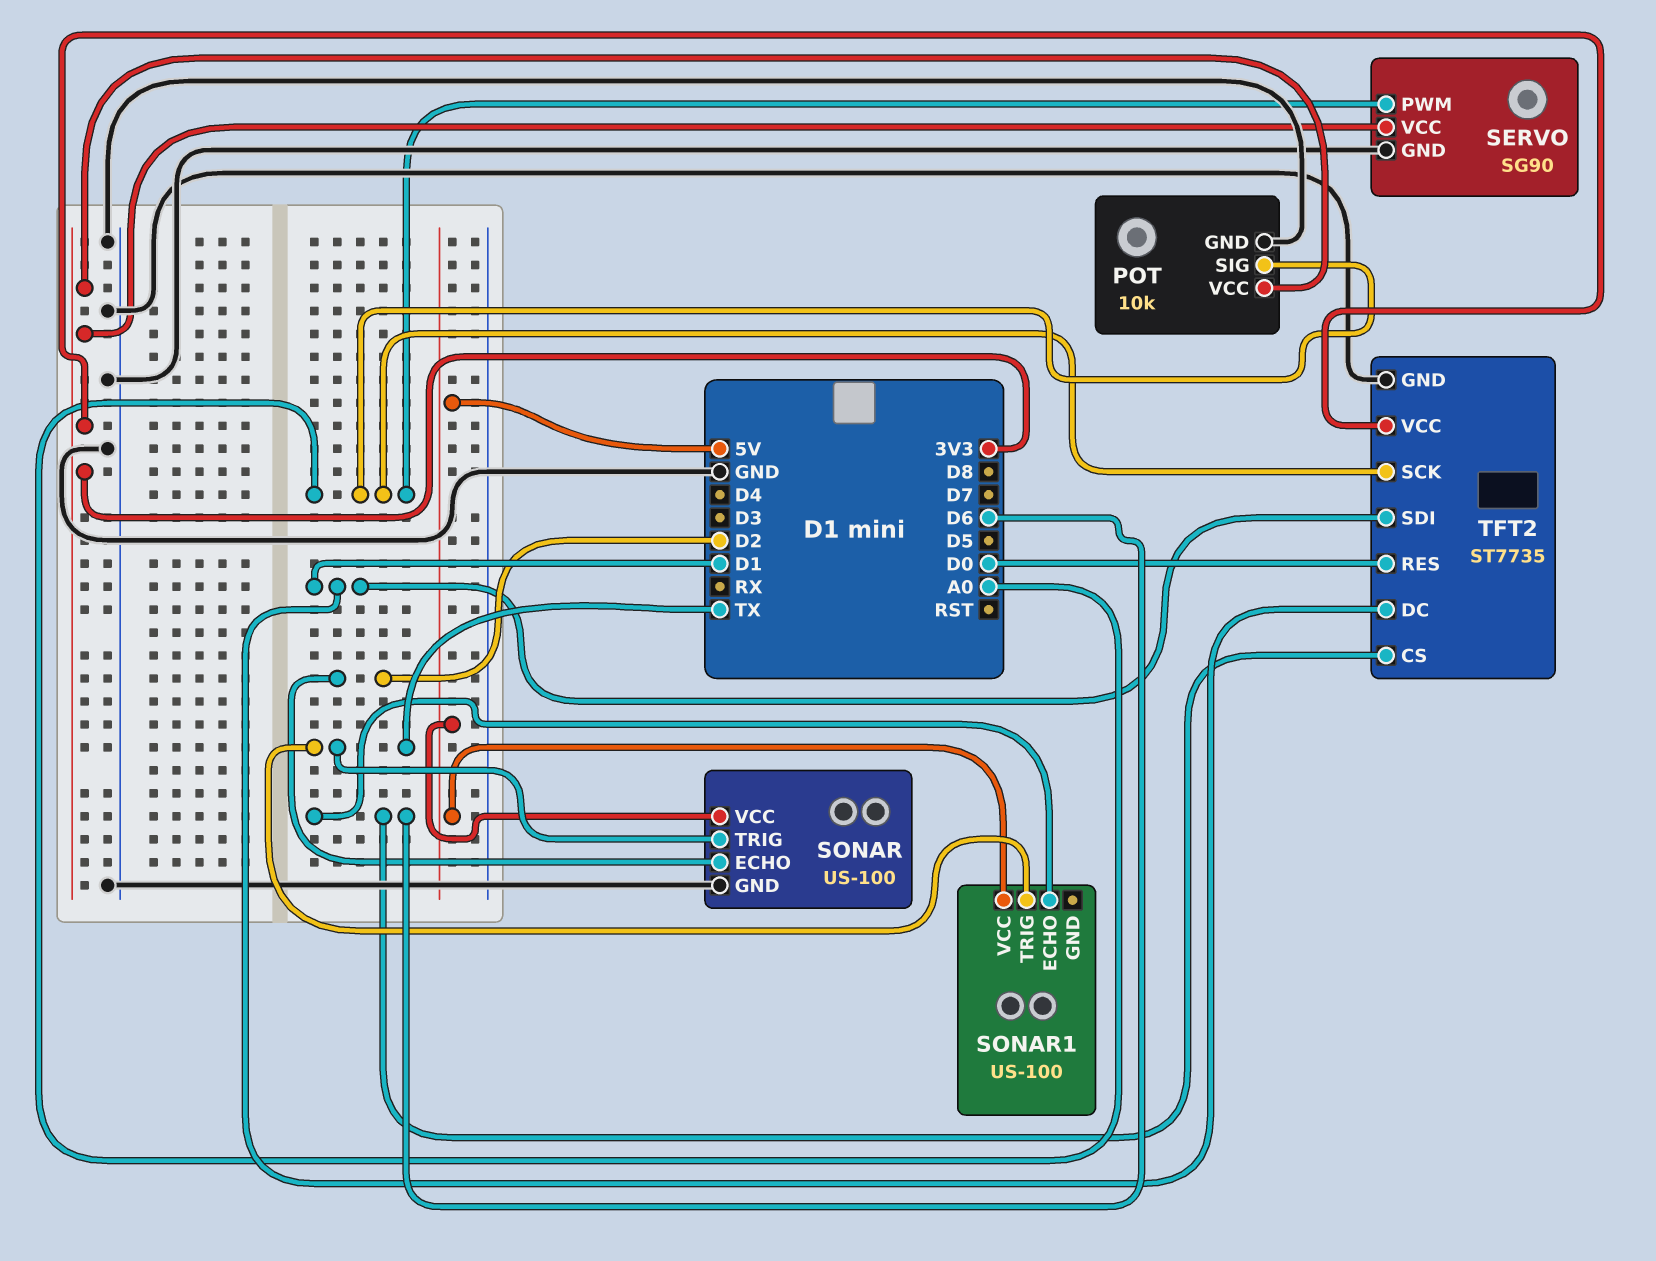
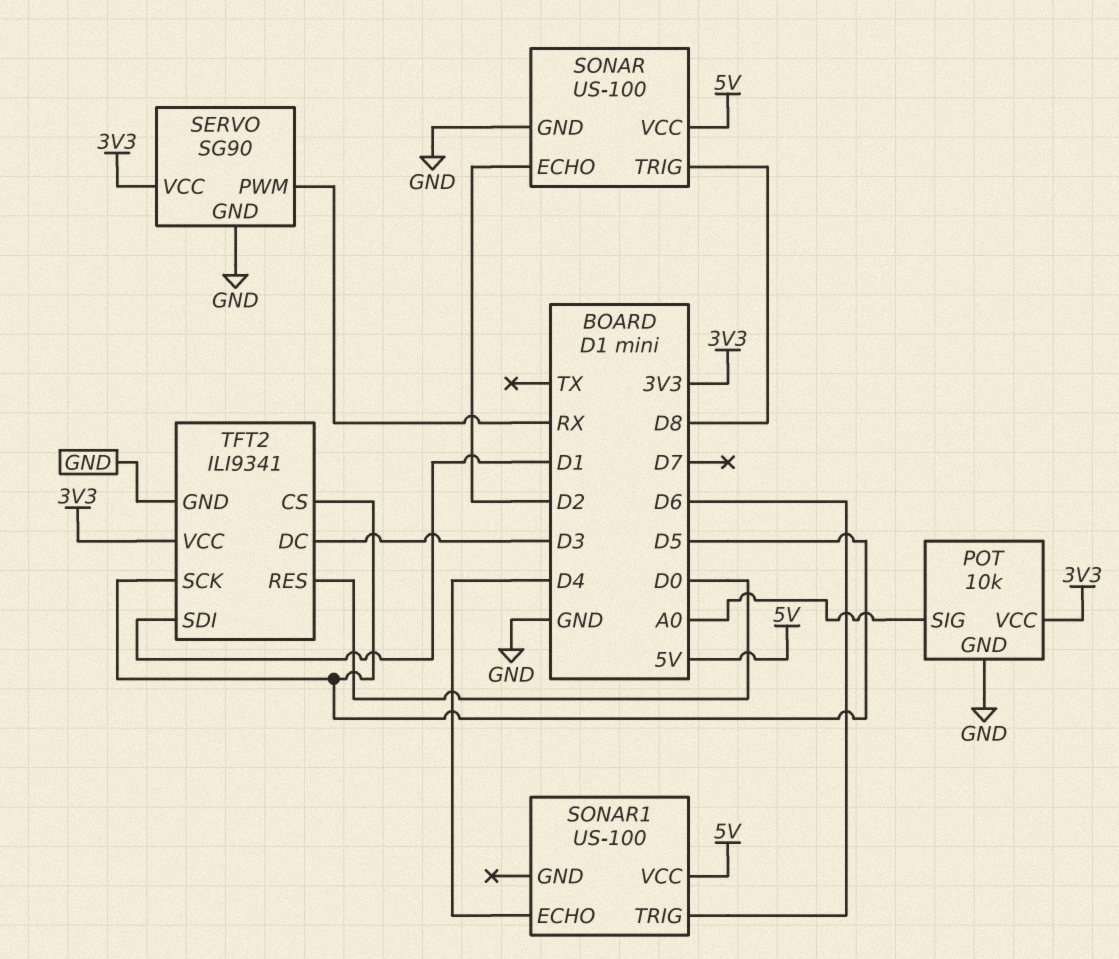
SERVO pin PWM: A0 -> RX
SONAR pin TRIG: TX -> D8
SONAR1 pin ECHO: D6 -> D4
SONAR1 pin TRIG: TX -> D6
TFT2: ST7735 -> ILI9341
TFT2 pin CS: D6 -> D5
TFT2 pin DC: D1 -> D3
TFT2 pin SCK: A0 -> D5

